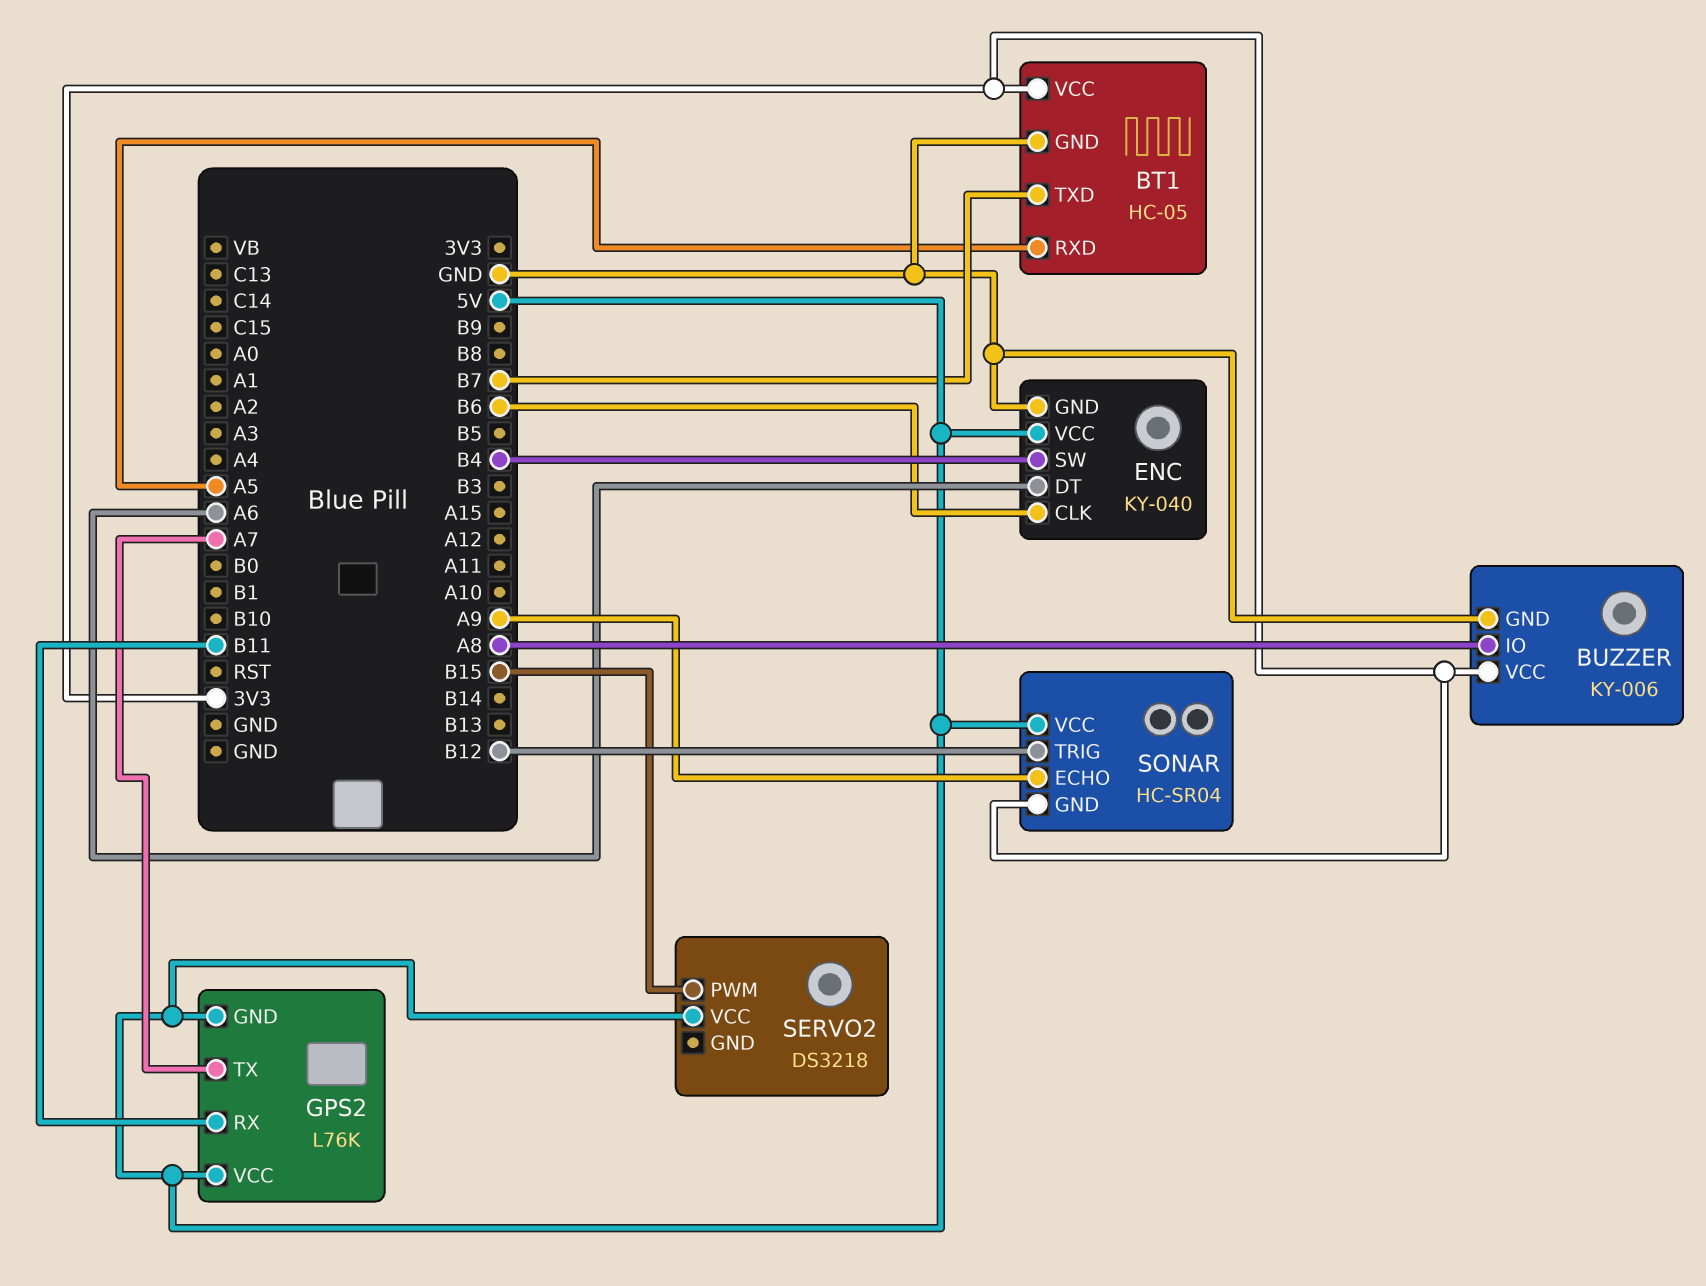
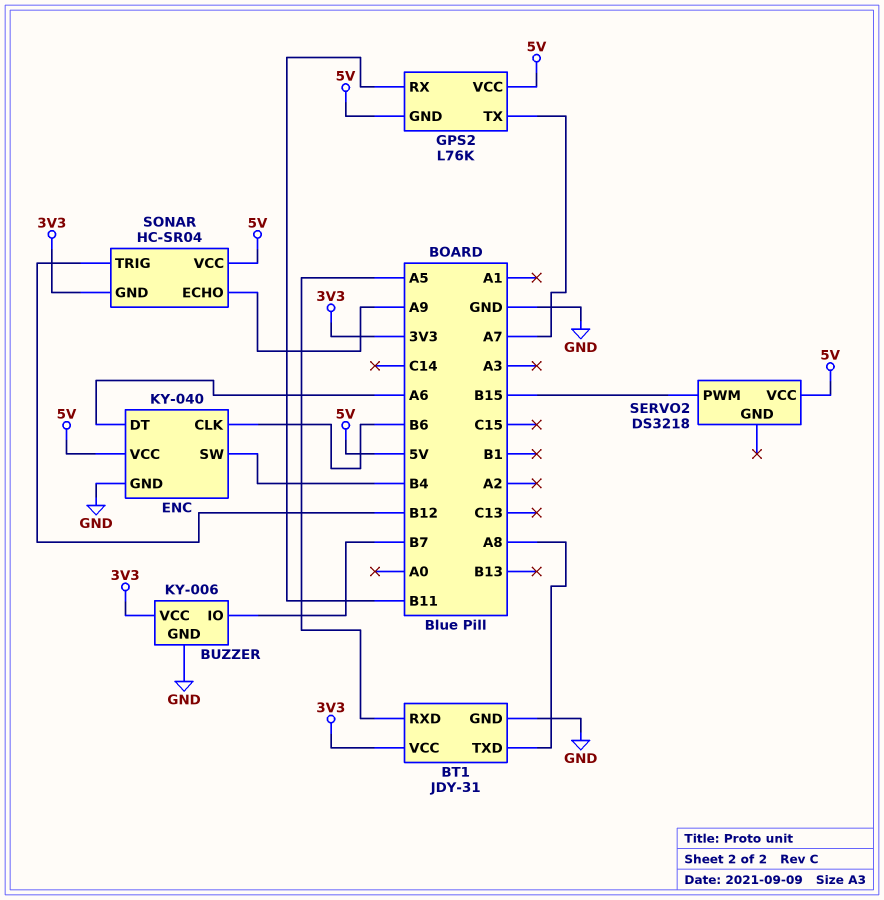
BT1: HC-05 -> JDY-31
BT1 pin TXD: B7 -> A8
BUZZER pin IO: A8 -> B7

